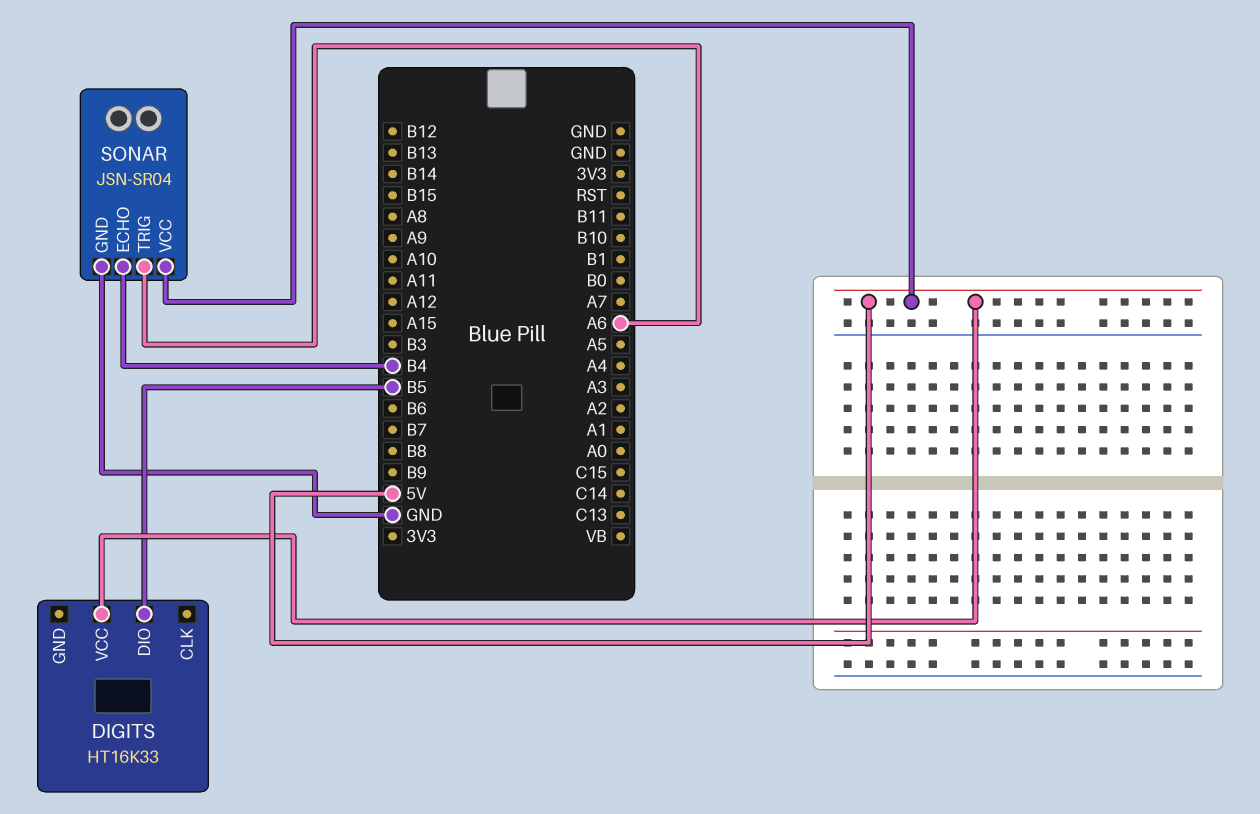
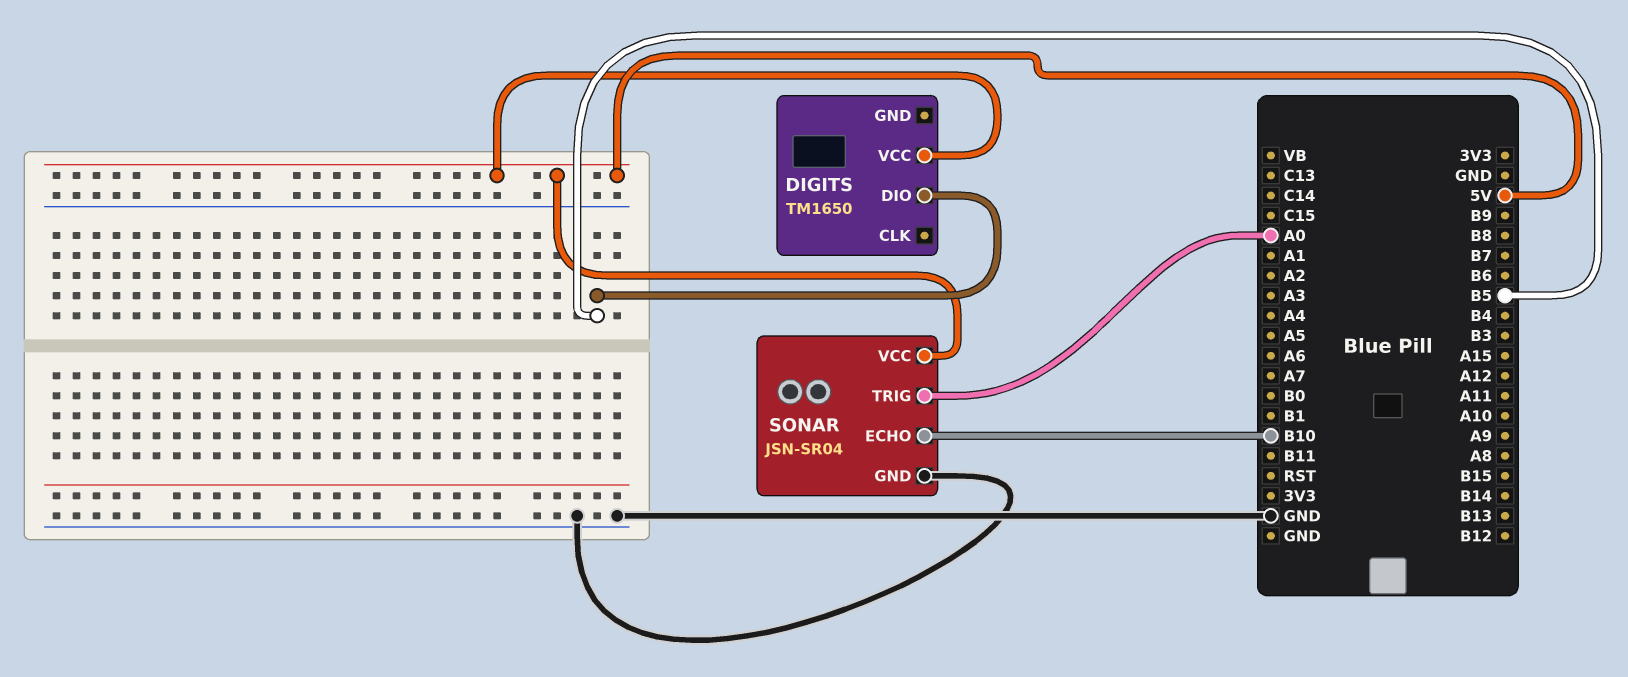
DIGITS: HT16K33 -> TM1650
SONAR pin ECHO: B4 -> B10
SONAR pin TRIG: A6 -> A0

